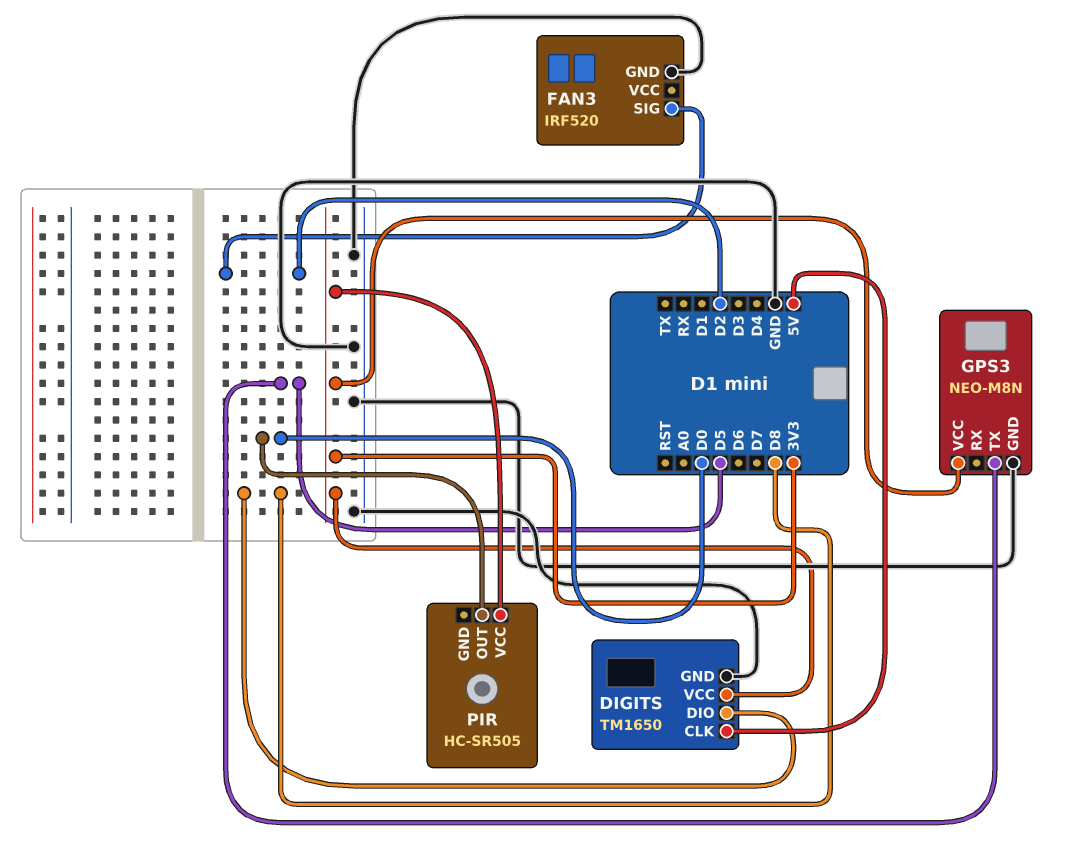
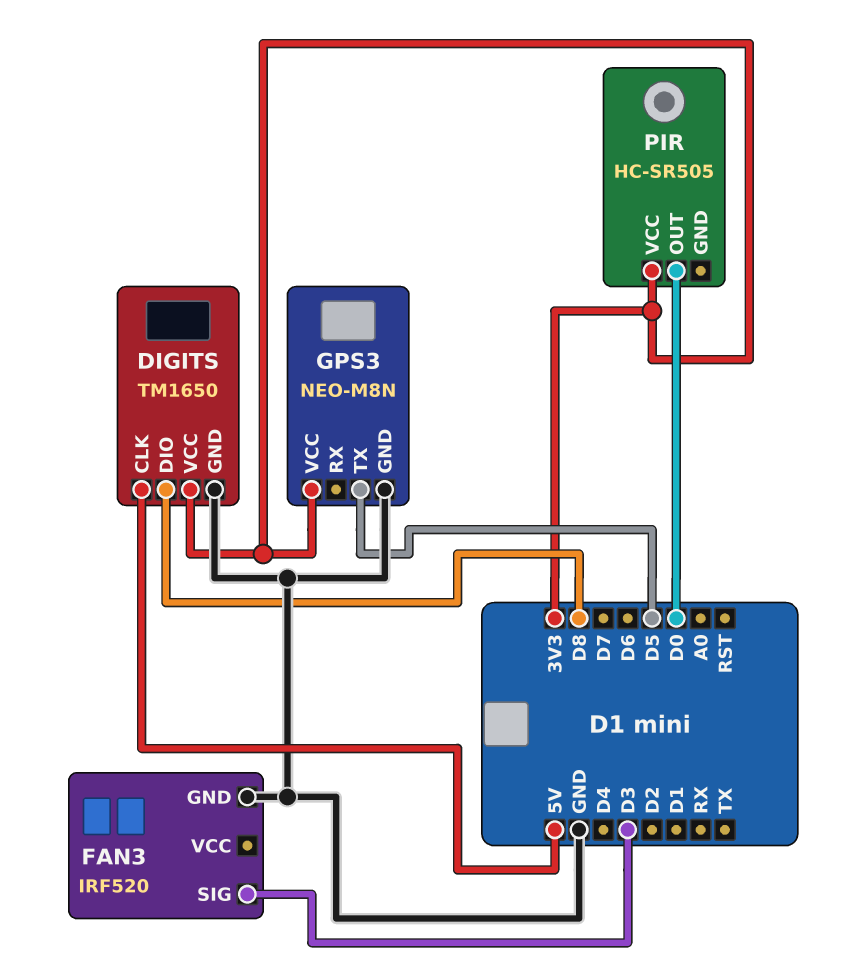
FAN3 pin SIG: D2 -> D3

